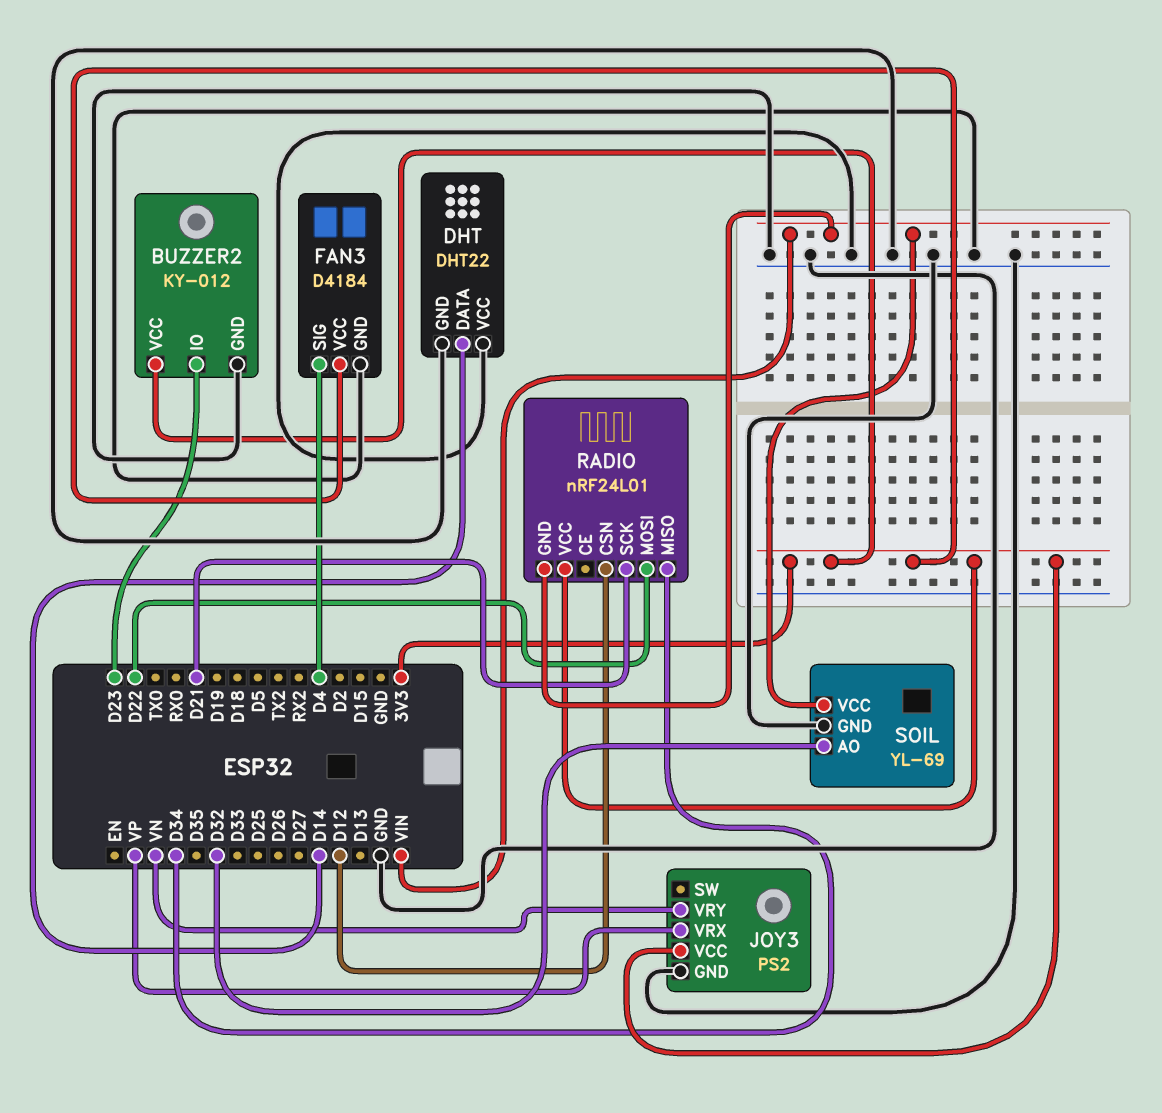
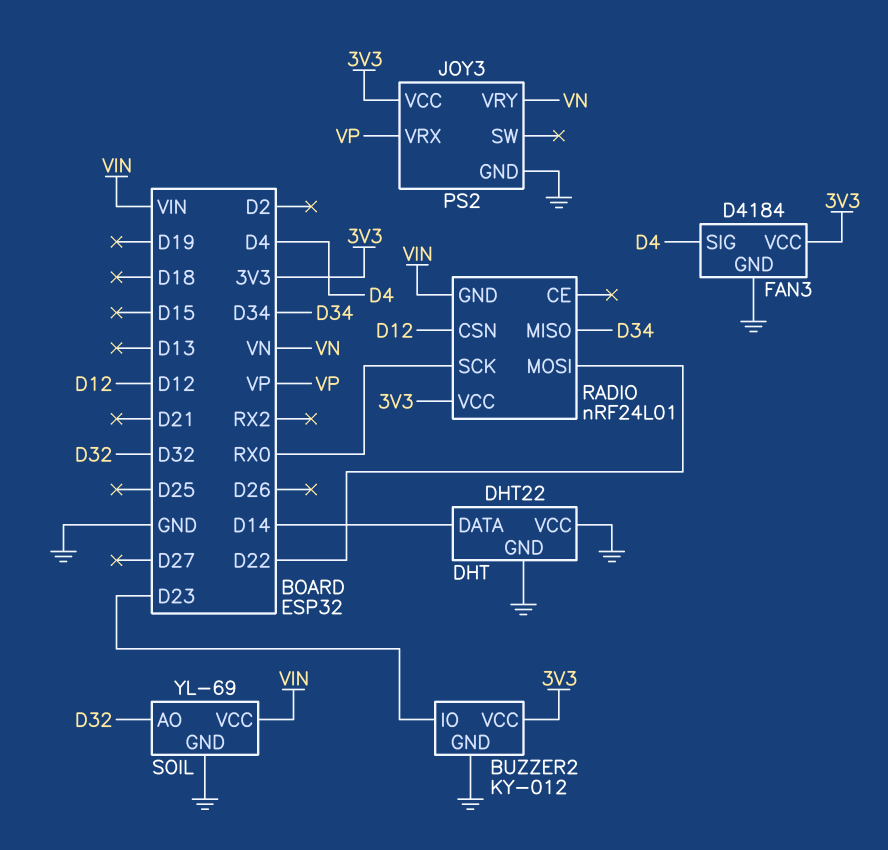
RADIO pin SCK: D21 -> RX0

